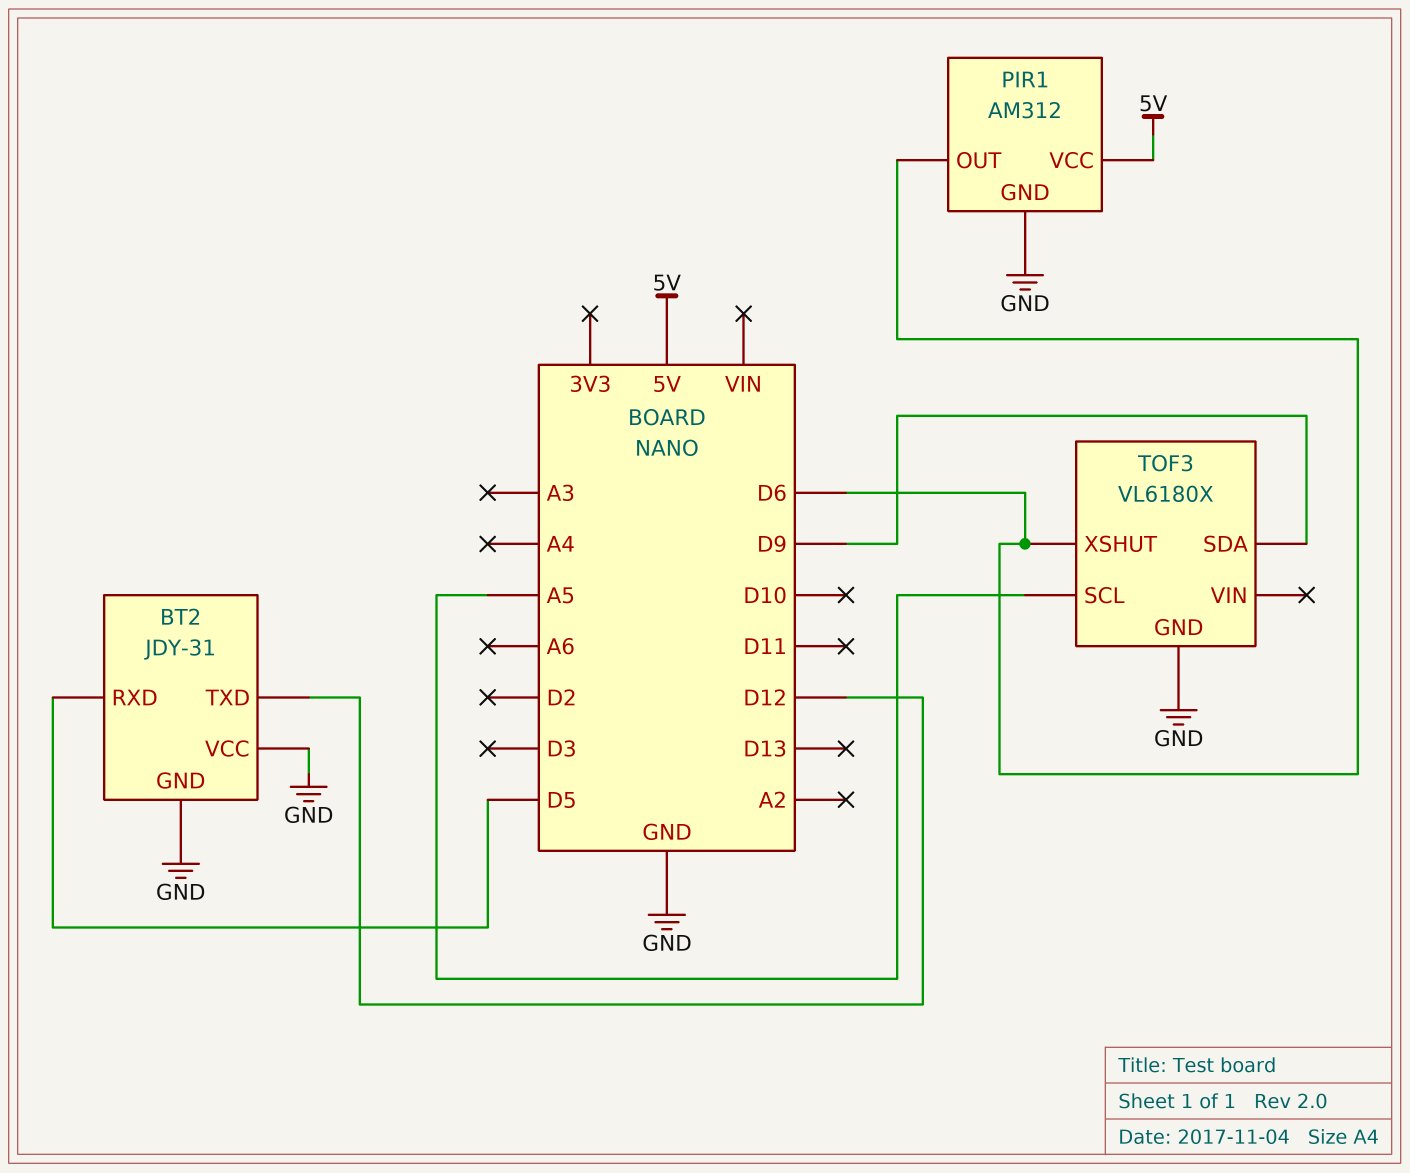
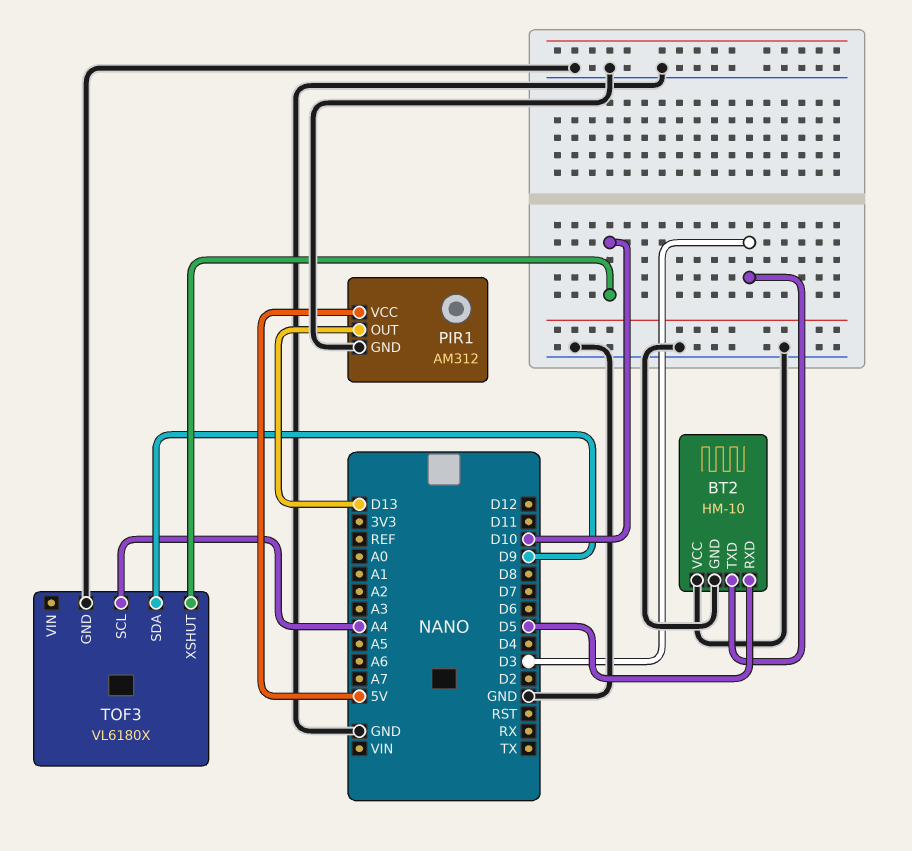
BT2: JDY-31 -> HM-10
BT2 pin TXD: D12 -> D3
PIR1 pin OUT: D6 -> D13
TOF3 pin SCL: A5 -> A4
TOF3 pin XSHUT: D6 -> D10

